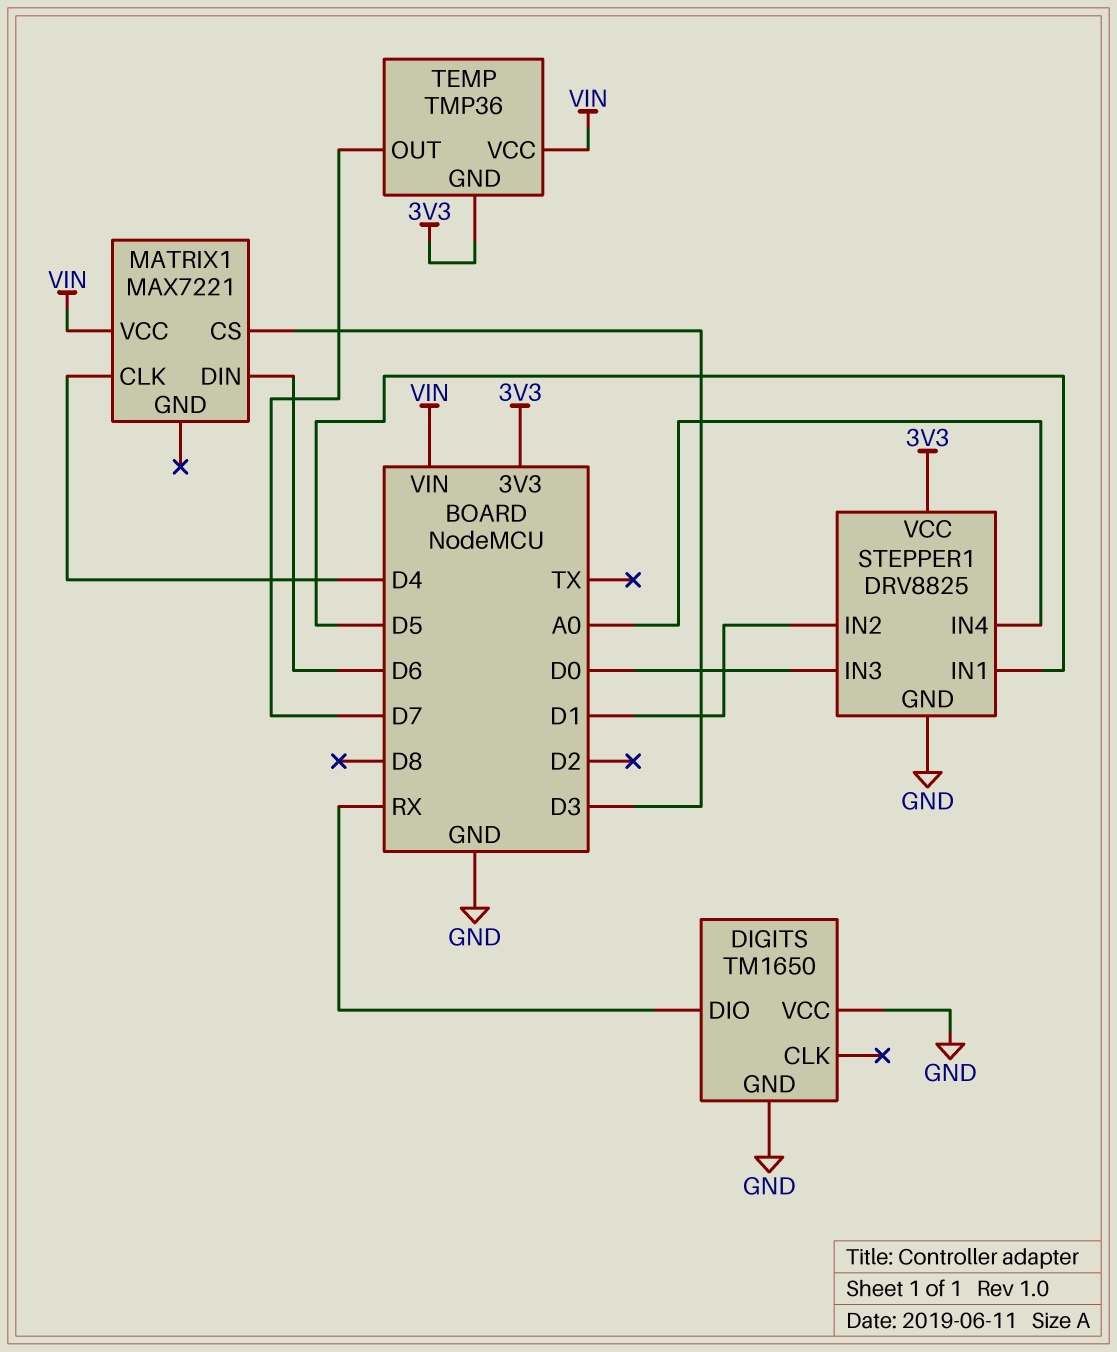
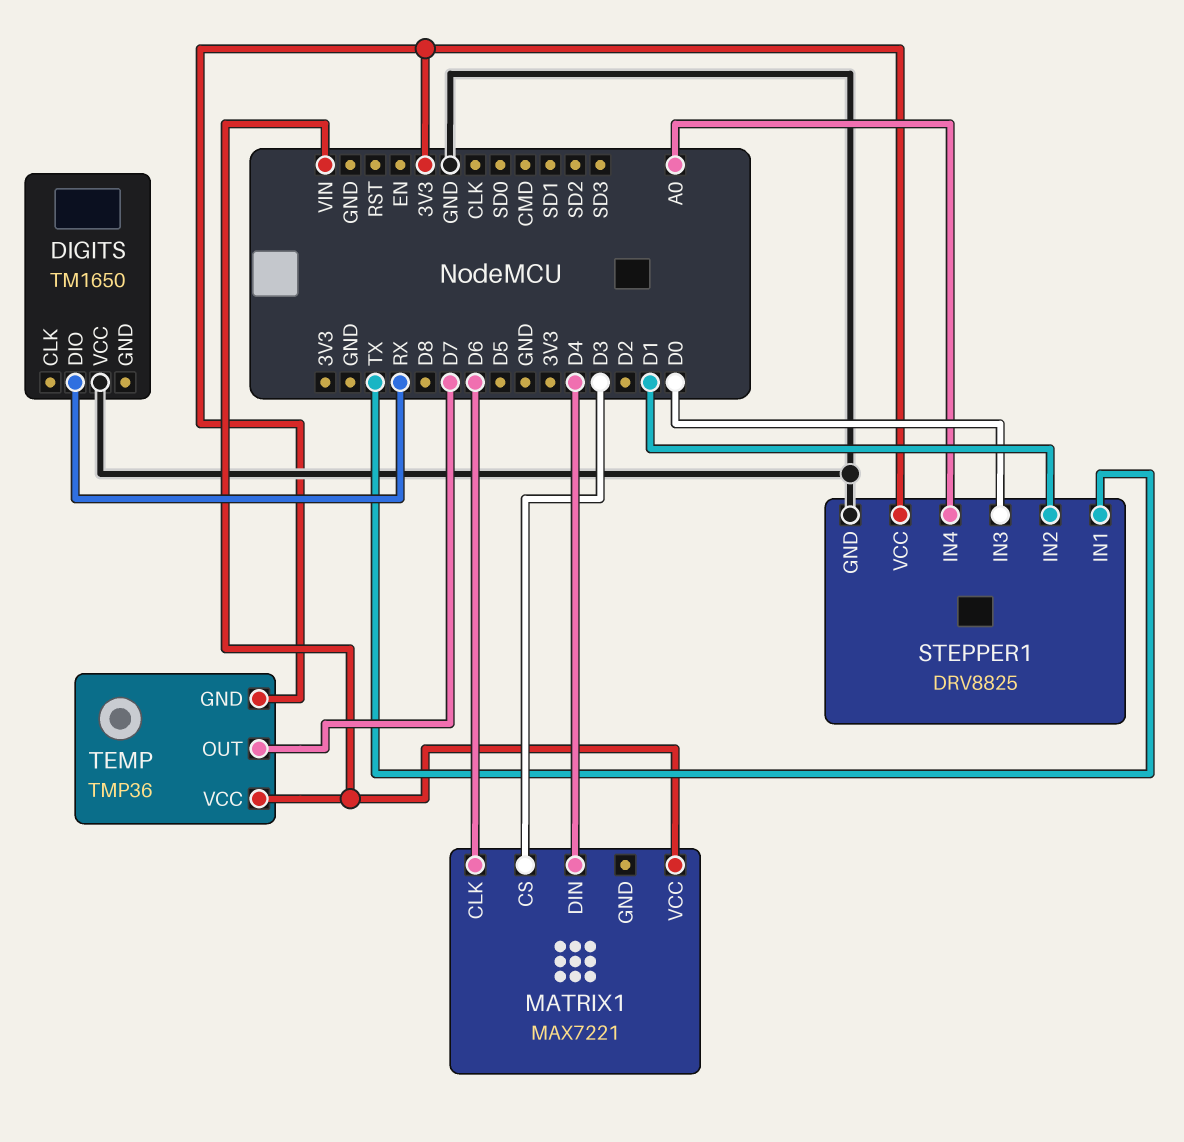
DIGITS pin GND: GND -> none
MATRIX1 pin CLK: D4 -> D6
MATRIX1 pin DIN: D6 -> D4
STEPPER1 pin IN1: D5 -> TX

